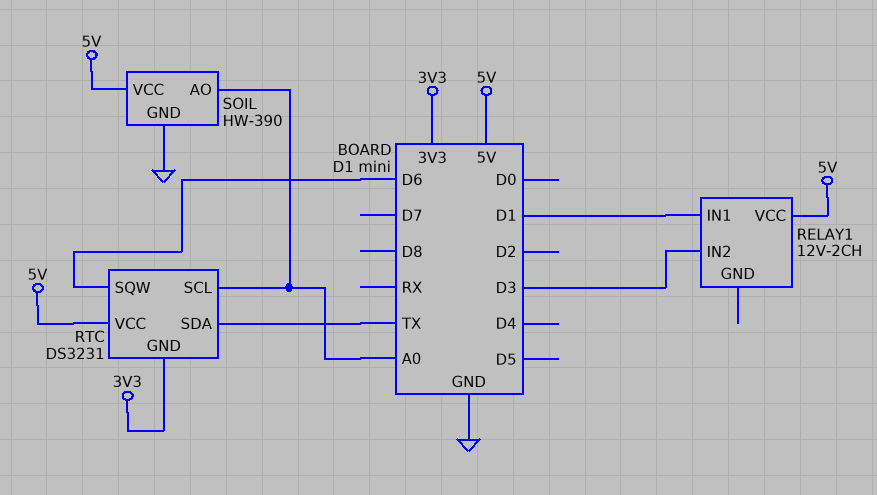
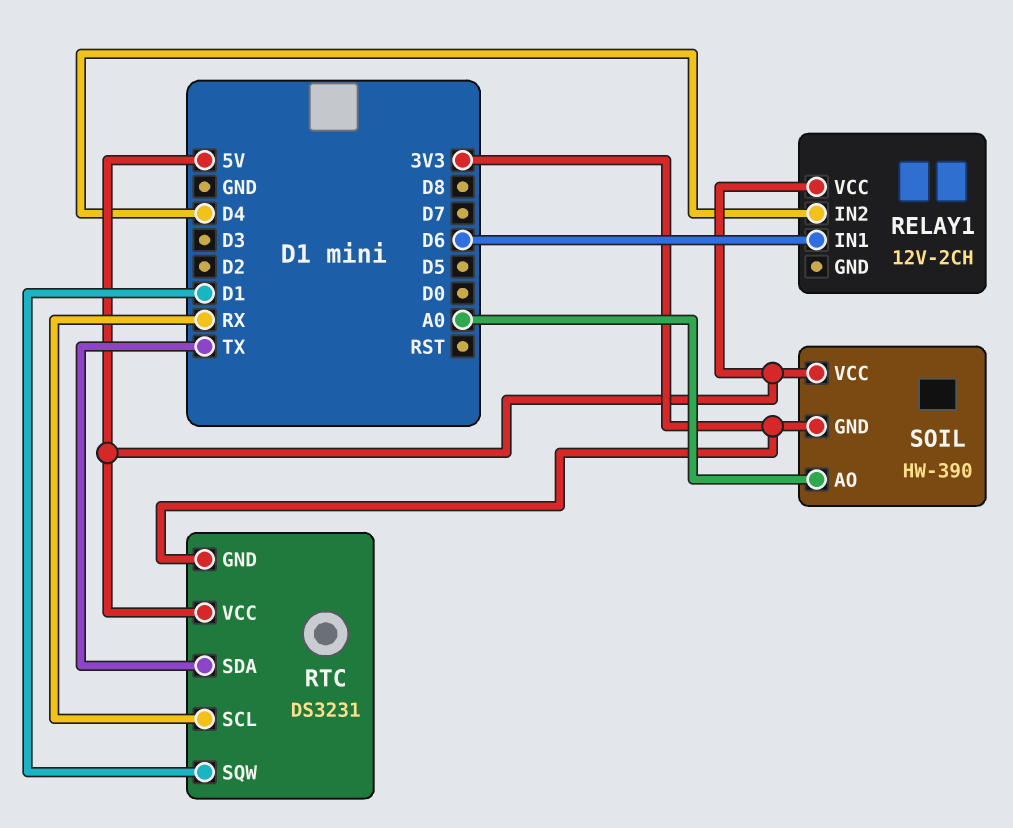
RELAY1 pin IN1: D1 -> D6
RELAY1 pin IN2: D3 -> D4
RTC pin SCL: A0 -> RX
RTC pin SQW: D6 -> D1
SOIL pin GND: GND -> 3V3

